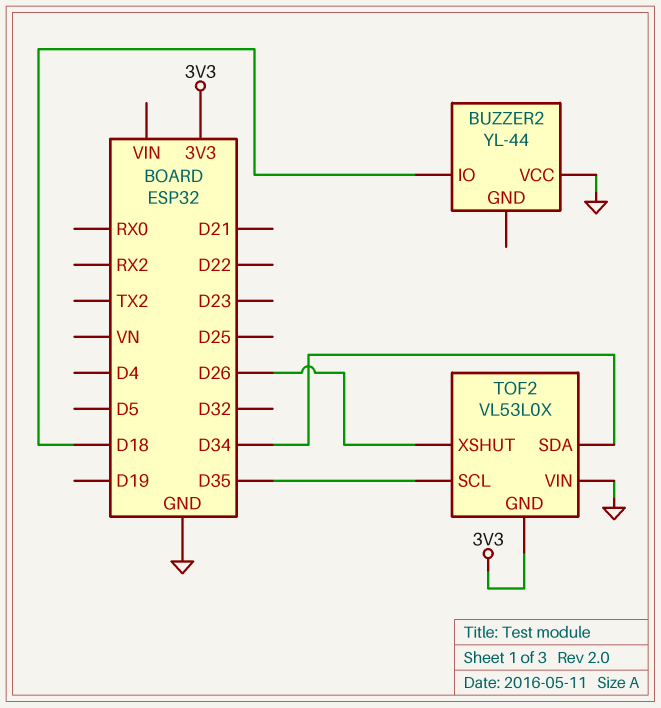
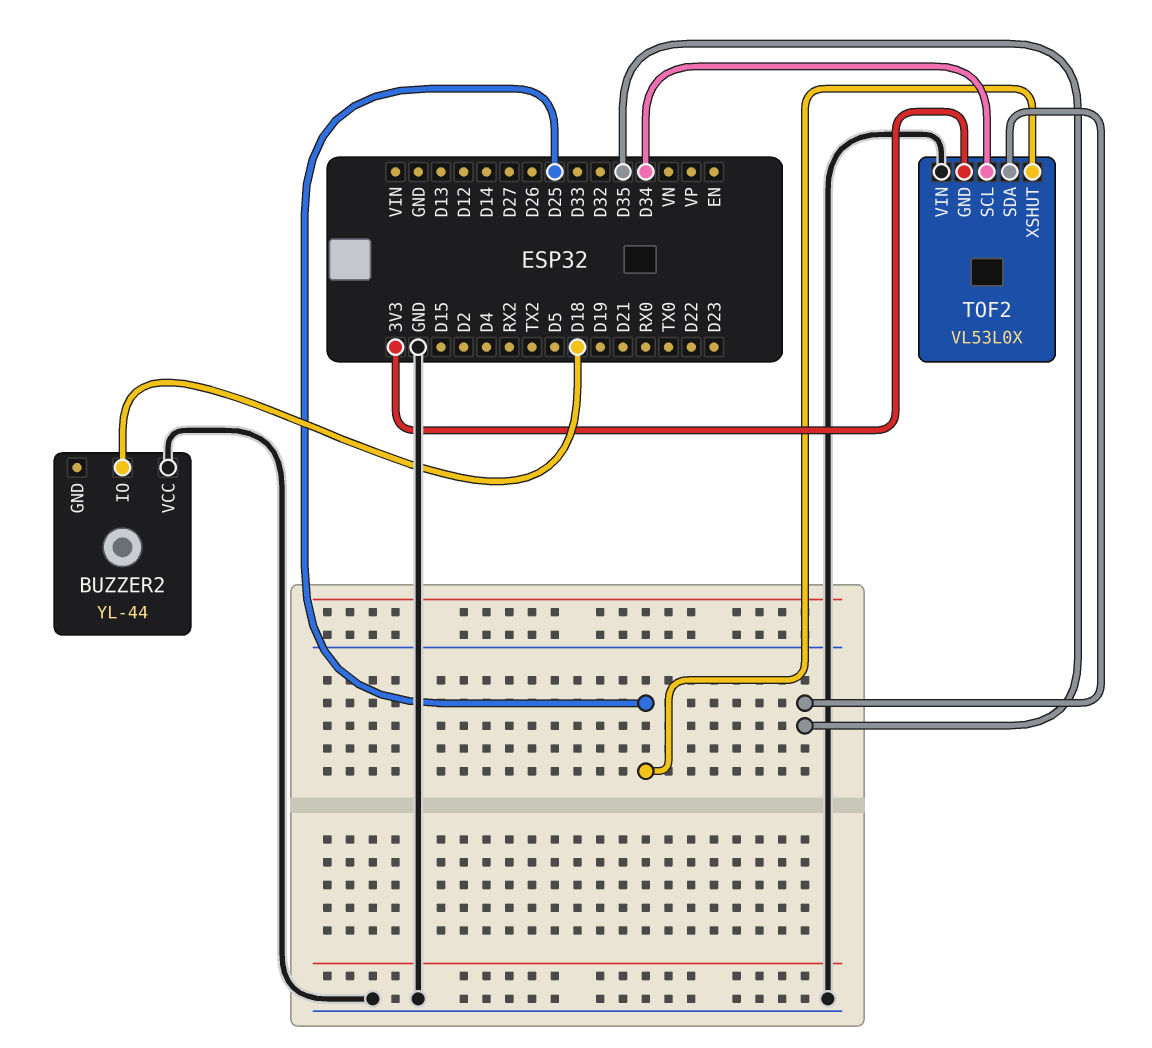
TOF2 pin SCL: D35 -> D34
TOF2 pin SDA: D34 -> D35
TOF2 pin XSHUT: D26 -> D25

